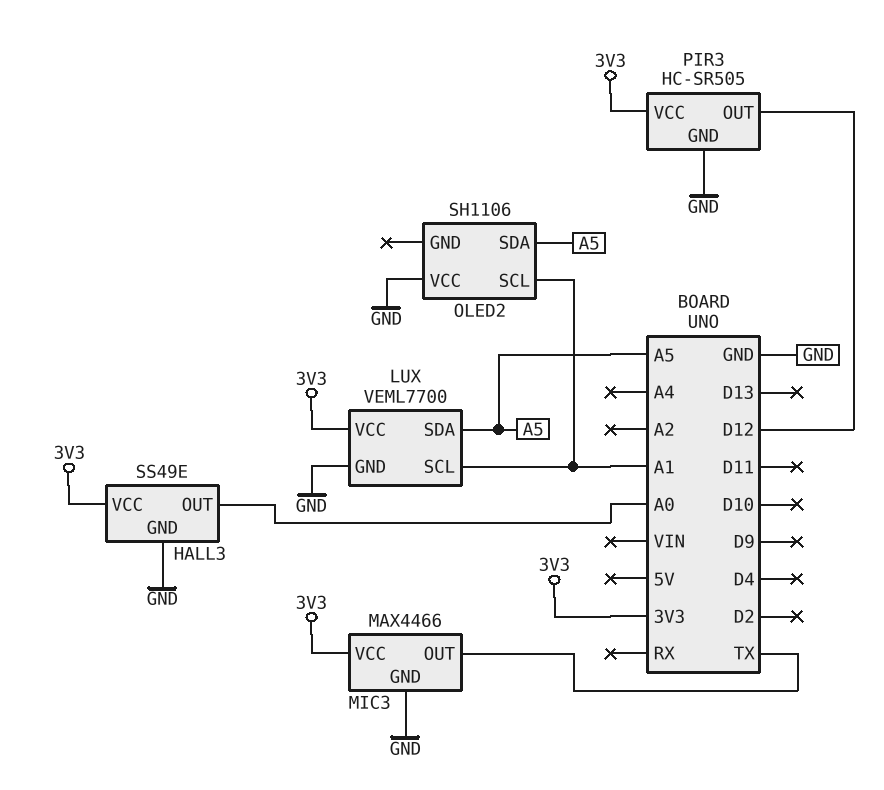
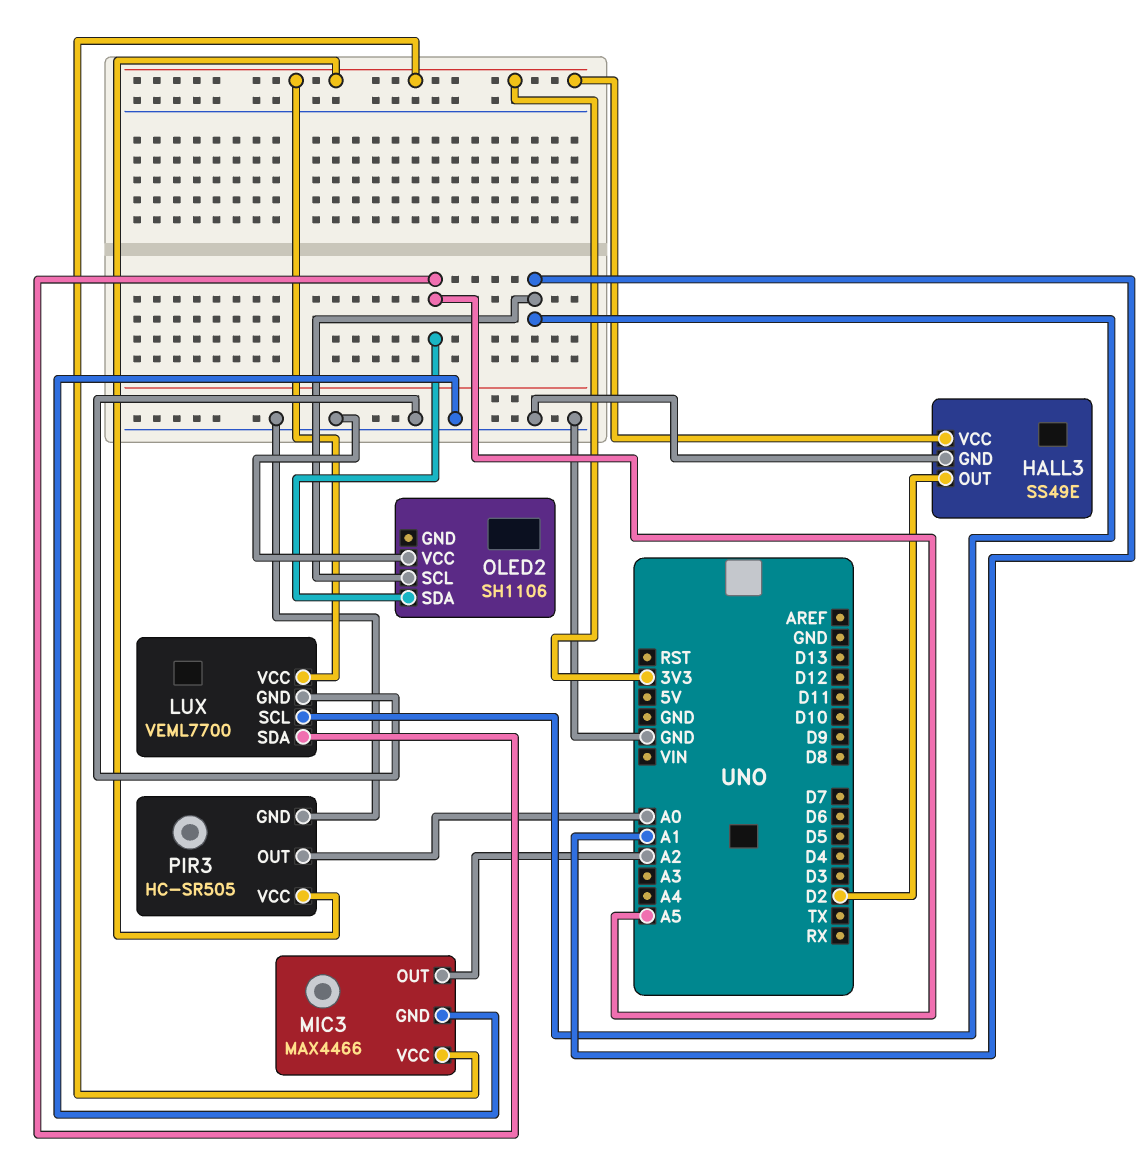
HALL3 pin OUT: A0 -> D2
MIC3 pin OUT: TX -> A2
PIR3 pin OUT: D12 -> A0

